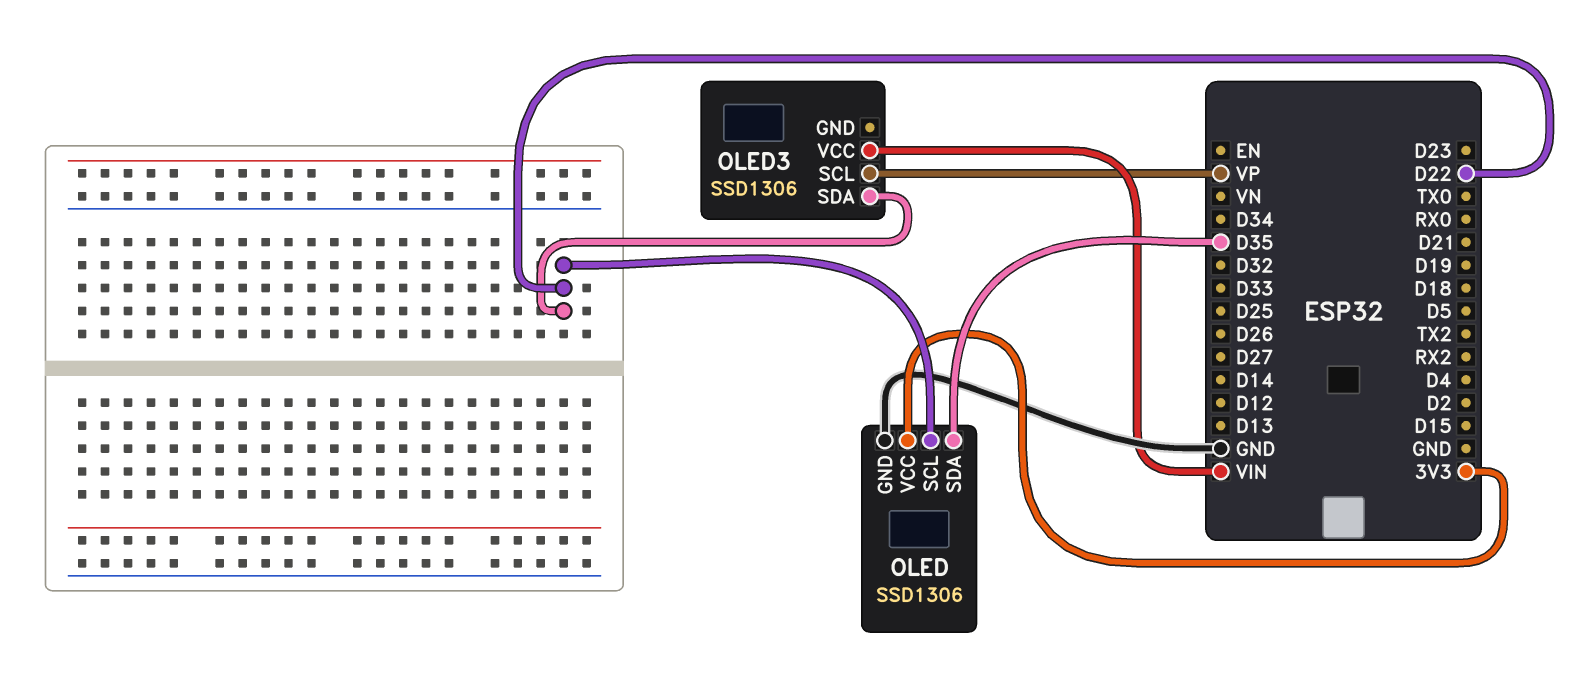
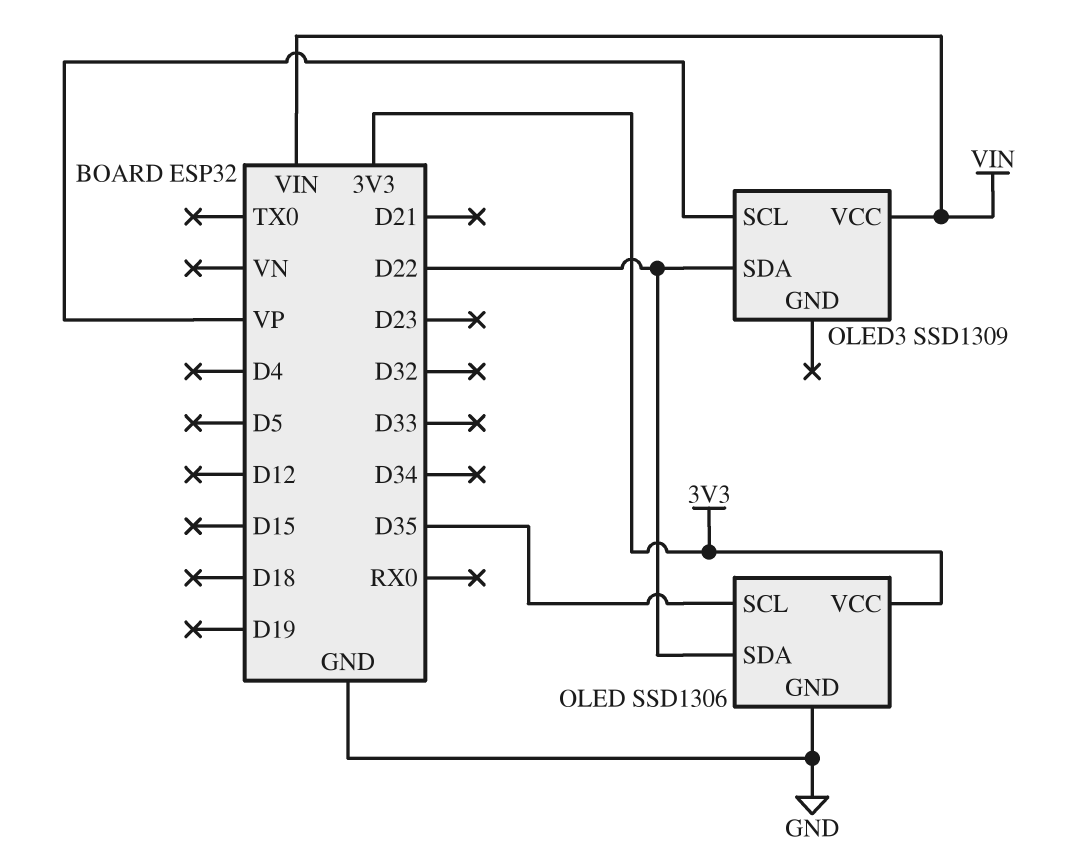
OLED pin SCL: D22 -> D35
OLED pin SDA: D35 -> D22
OLED3: SSD1306 -> SSD1309

